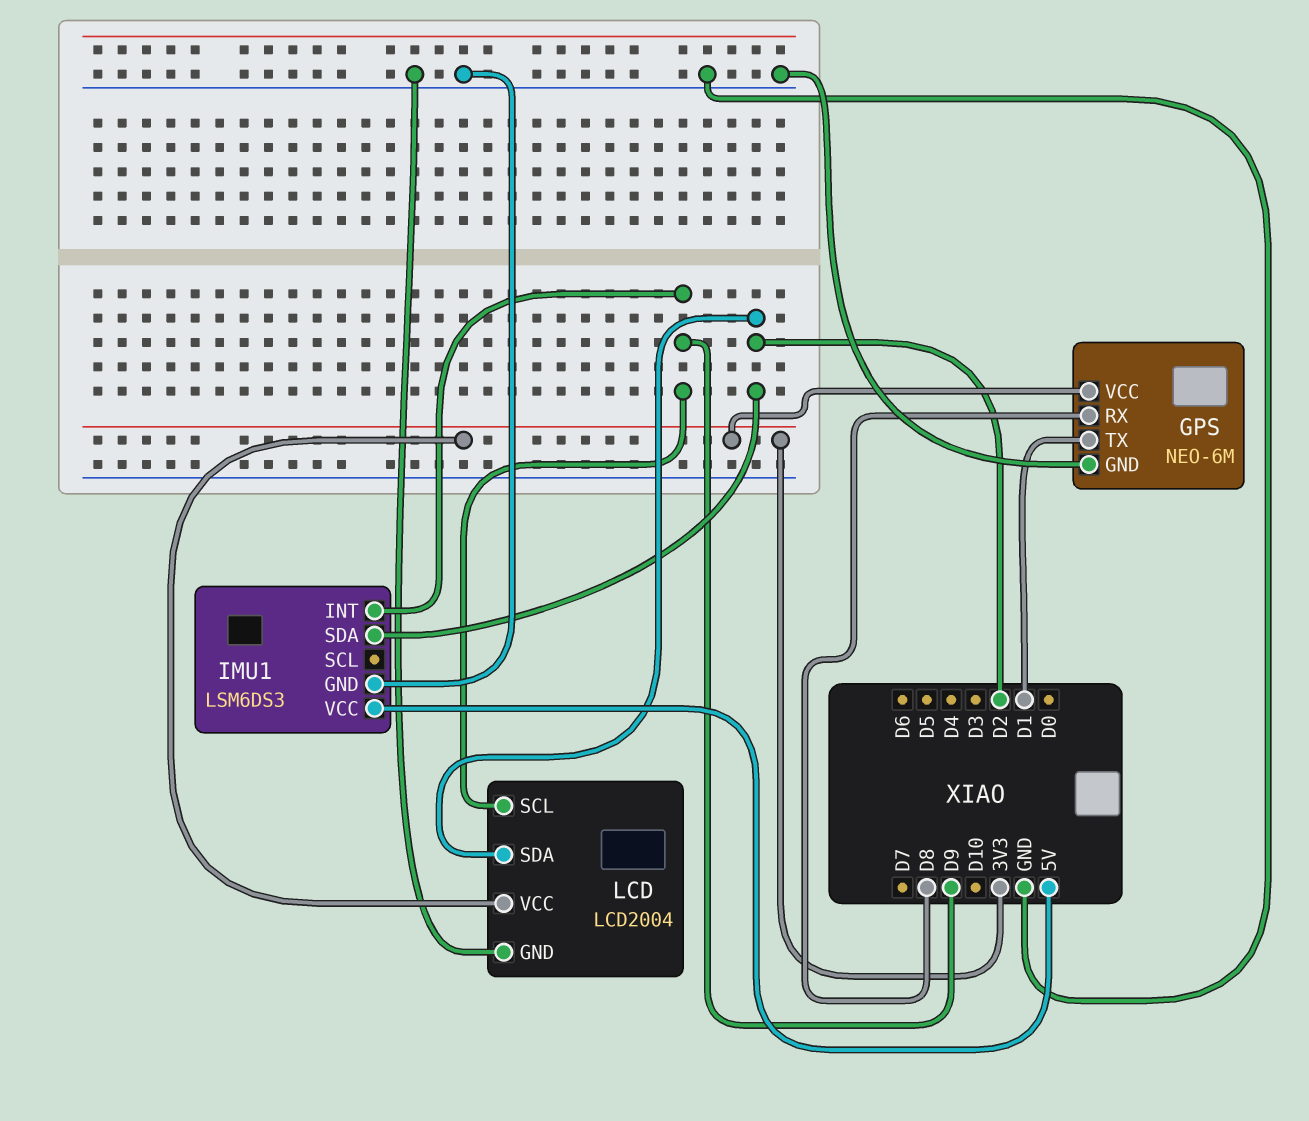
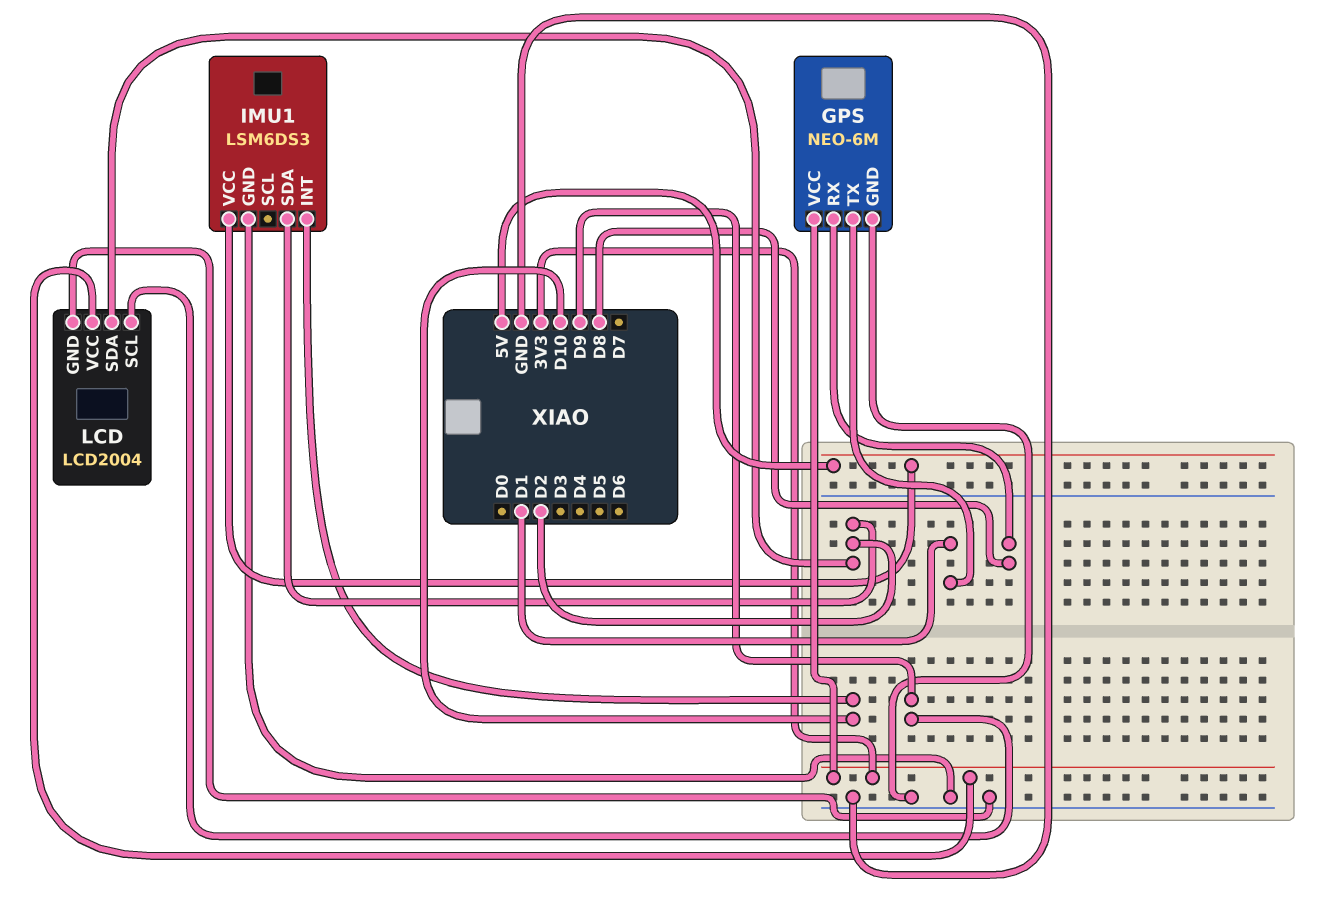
IMU1 pin INT: D9 -> D10

